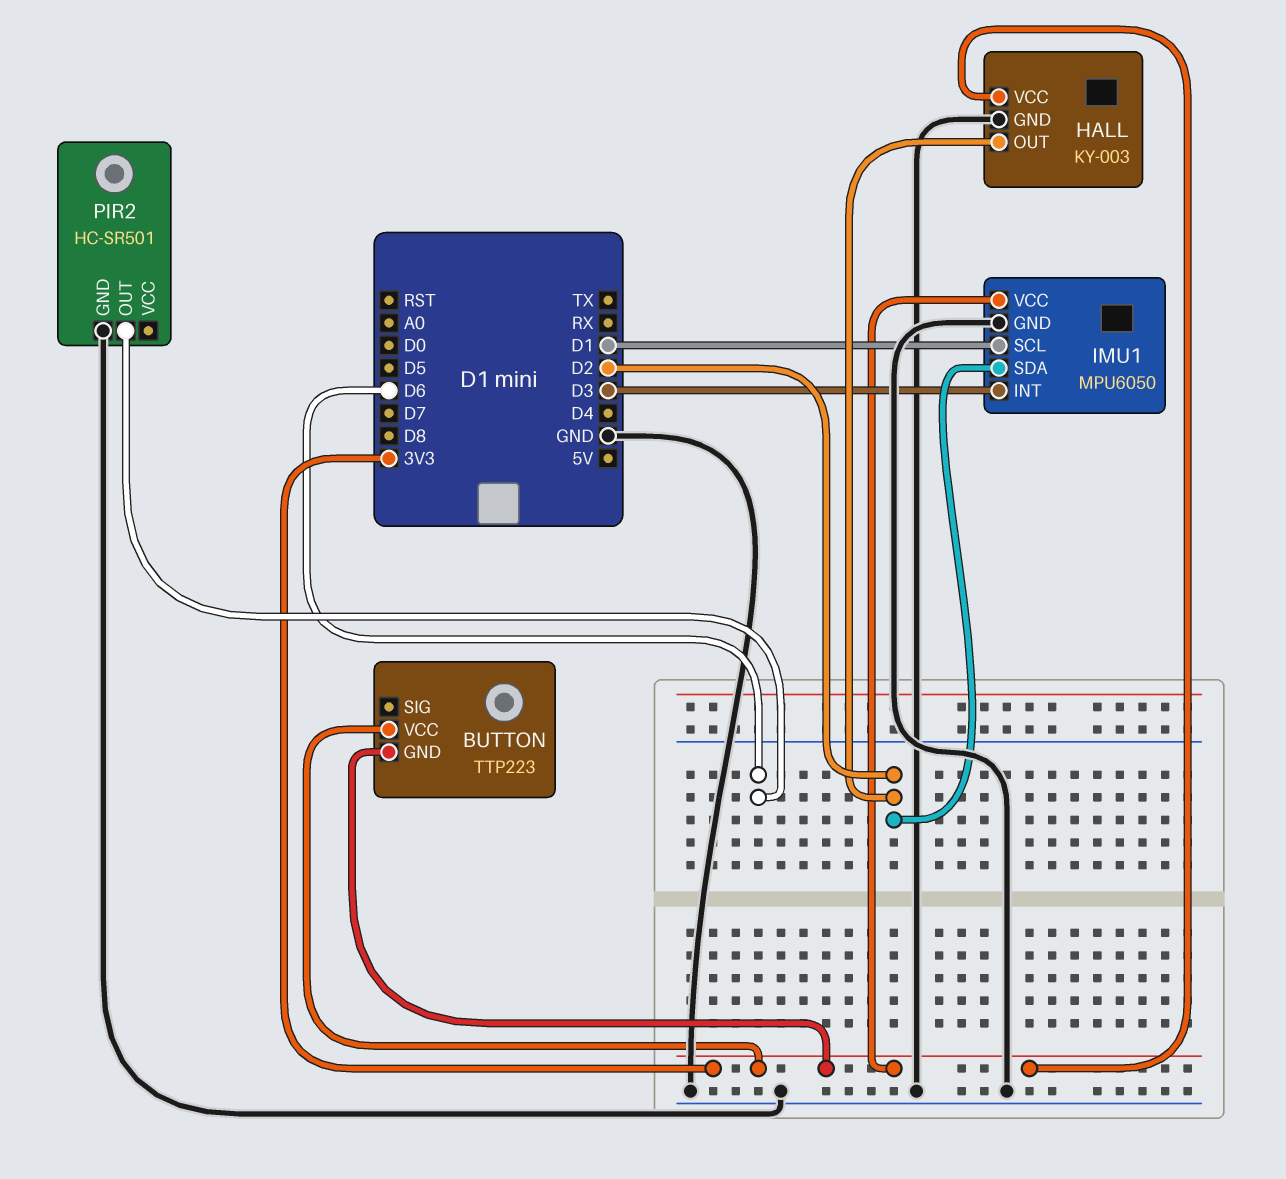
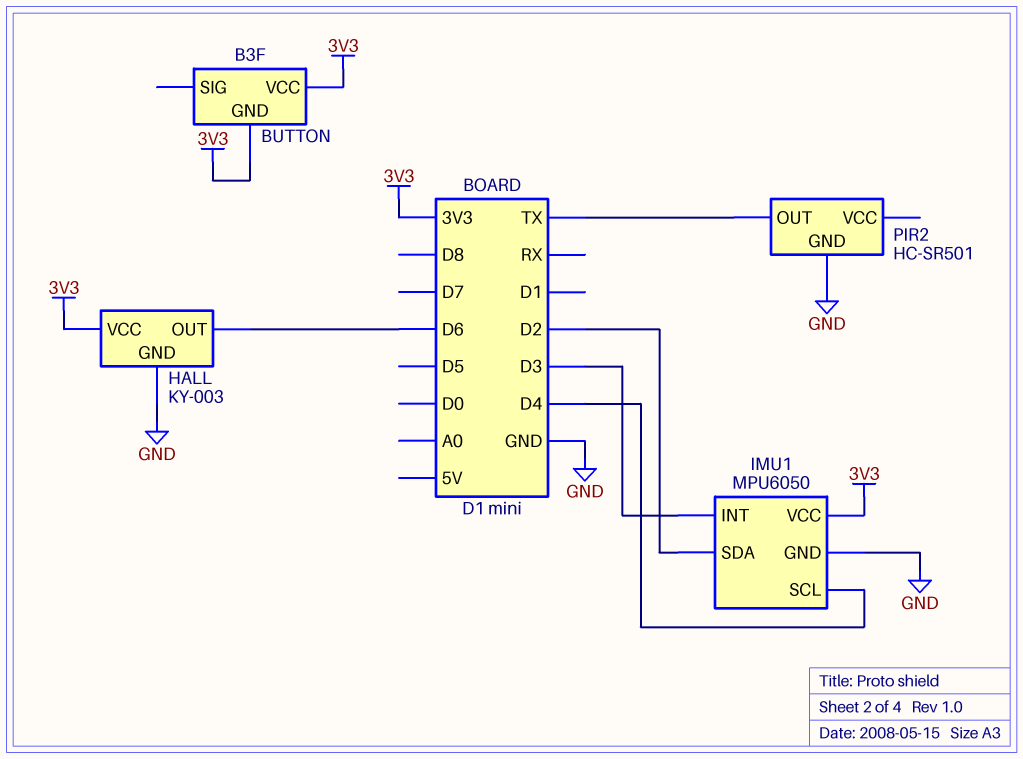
BUTTON: TTP223 -> B3F
HALL pin OUT: D2 -> D6
IMU1 pin SCL: D1 -> D4
PIR2 pin OUT: D6 -> TX

